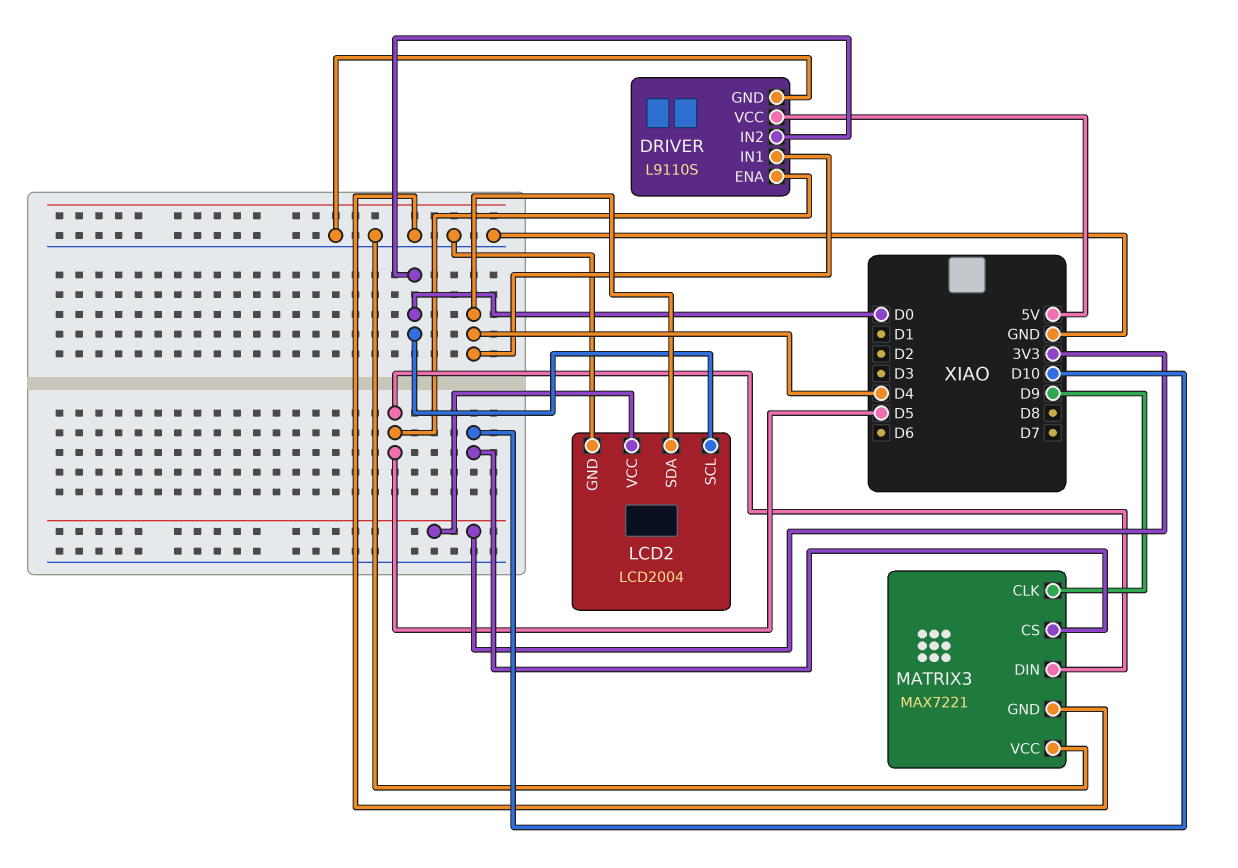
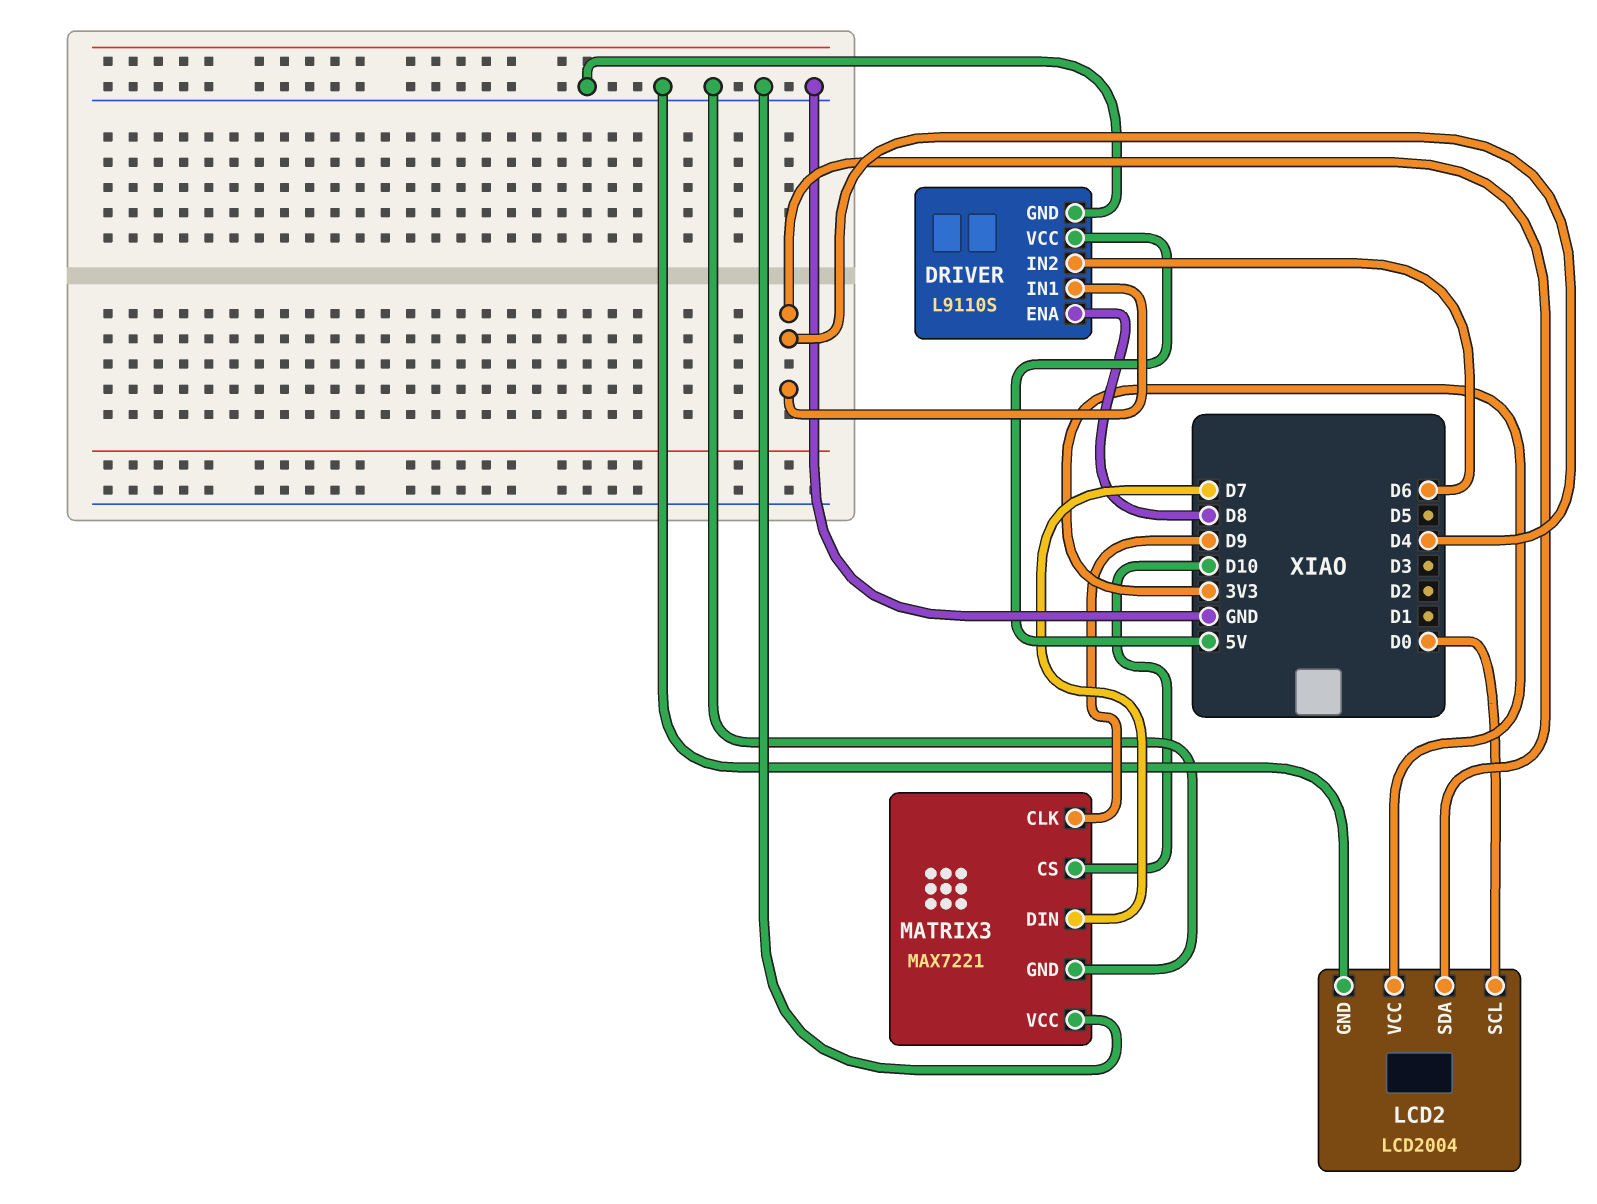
DRIVER pin ENA: D5 -> D8
DRIVER pin IN2: D0 -> D6
MATRIX3 pin DIN: D5 -> D7

